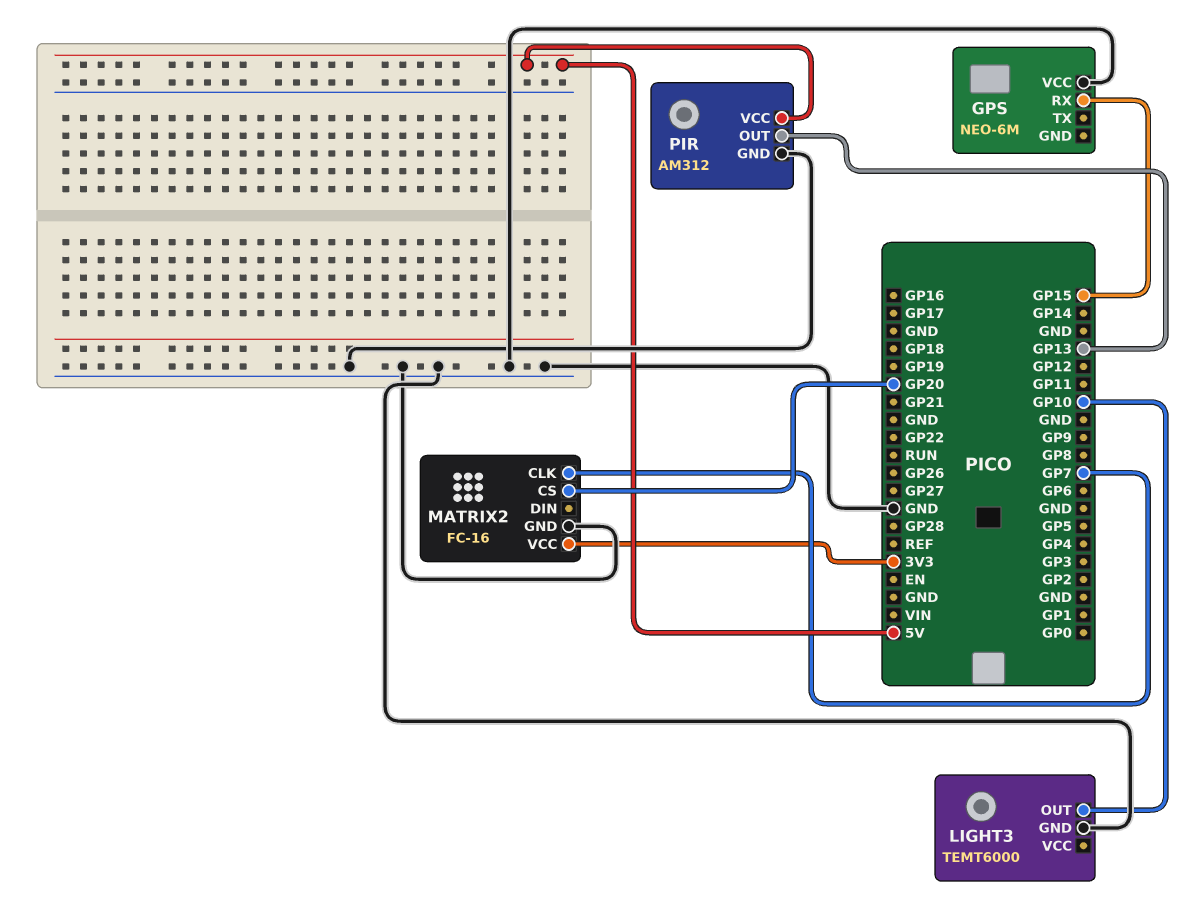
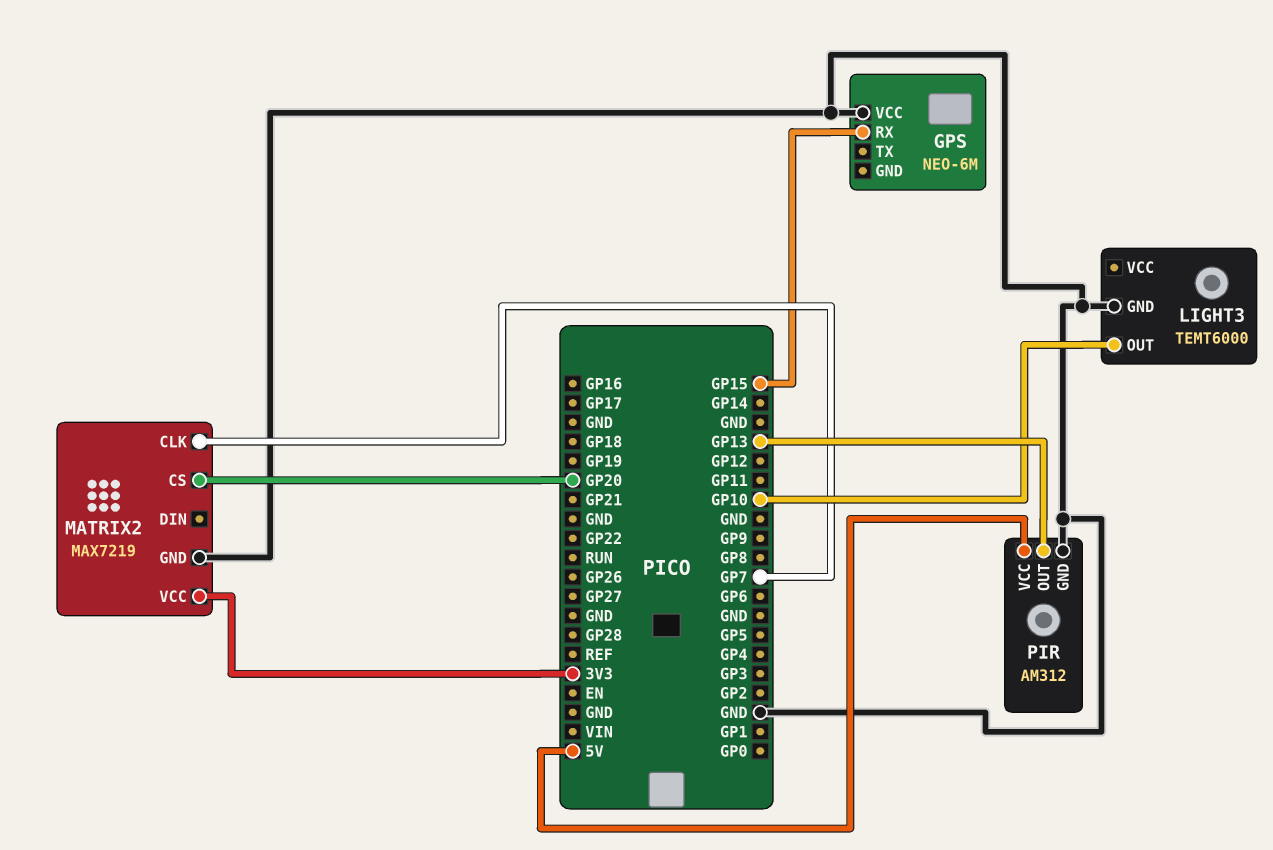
MATRIX2: FC-16 -> MAX7219

